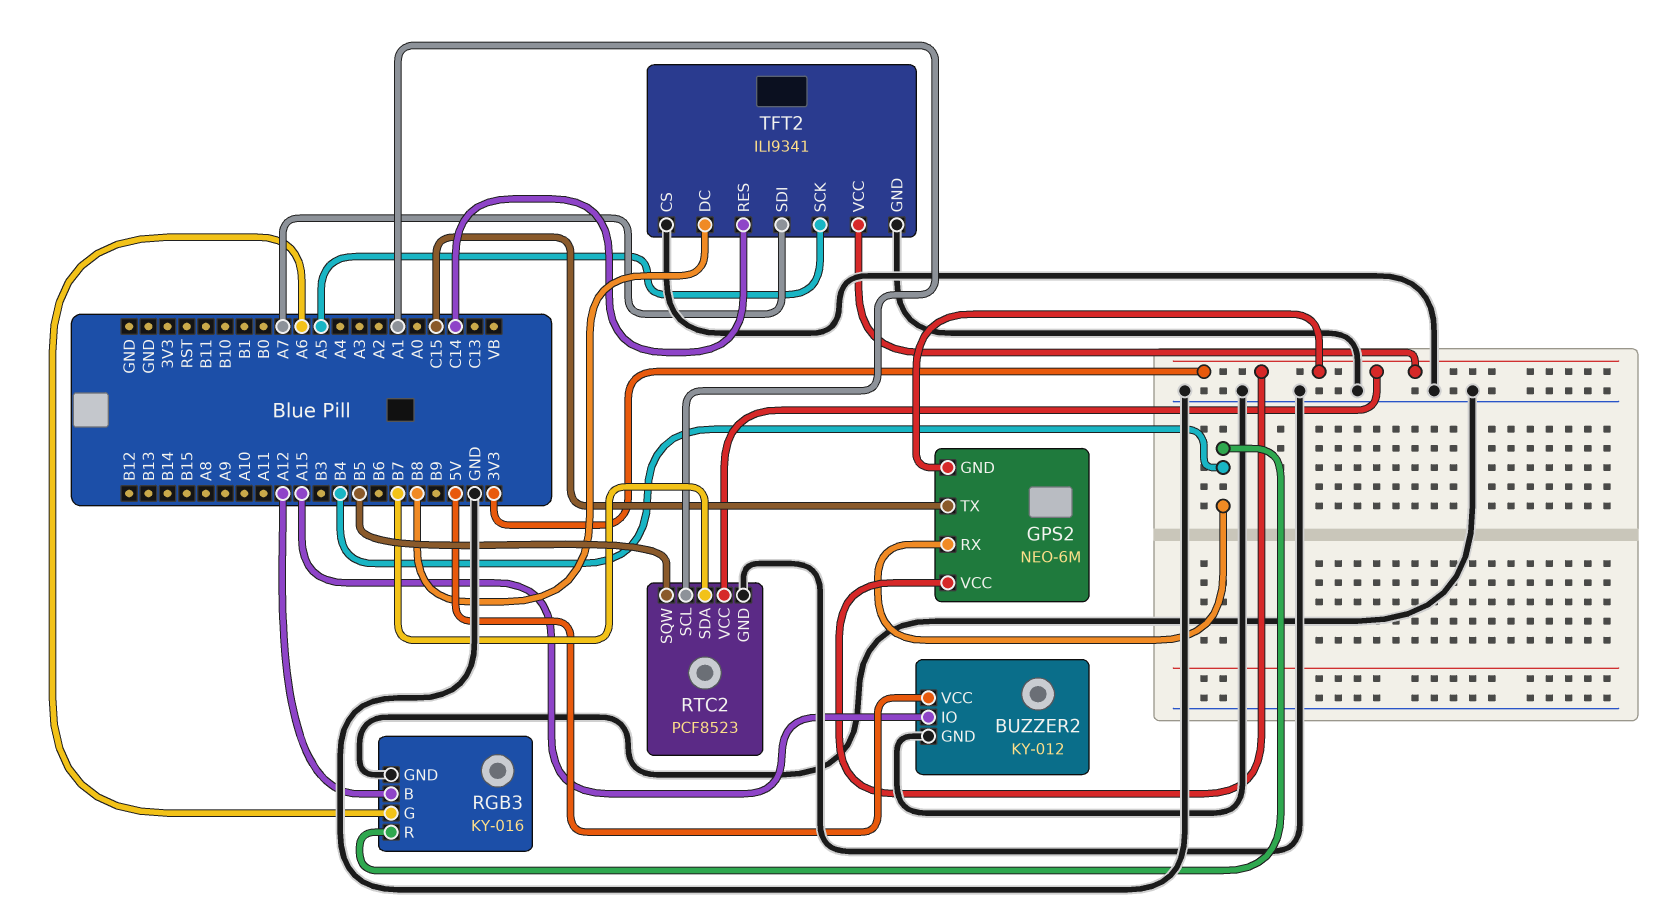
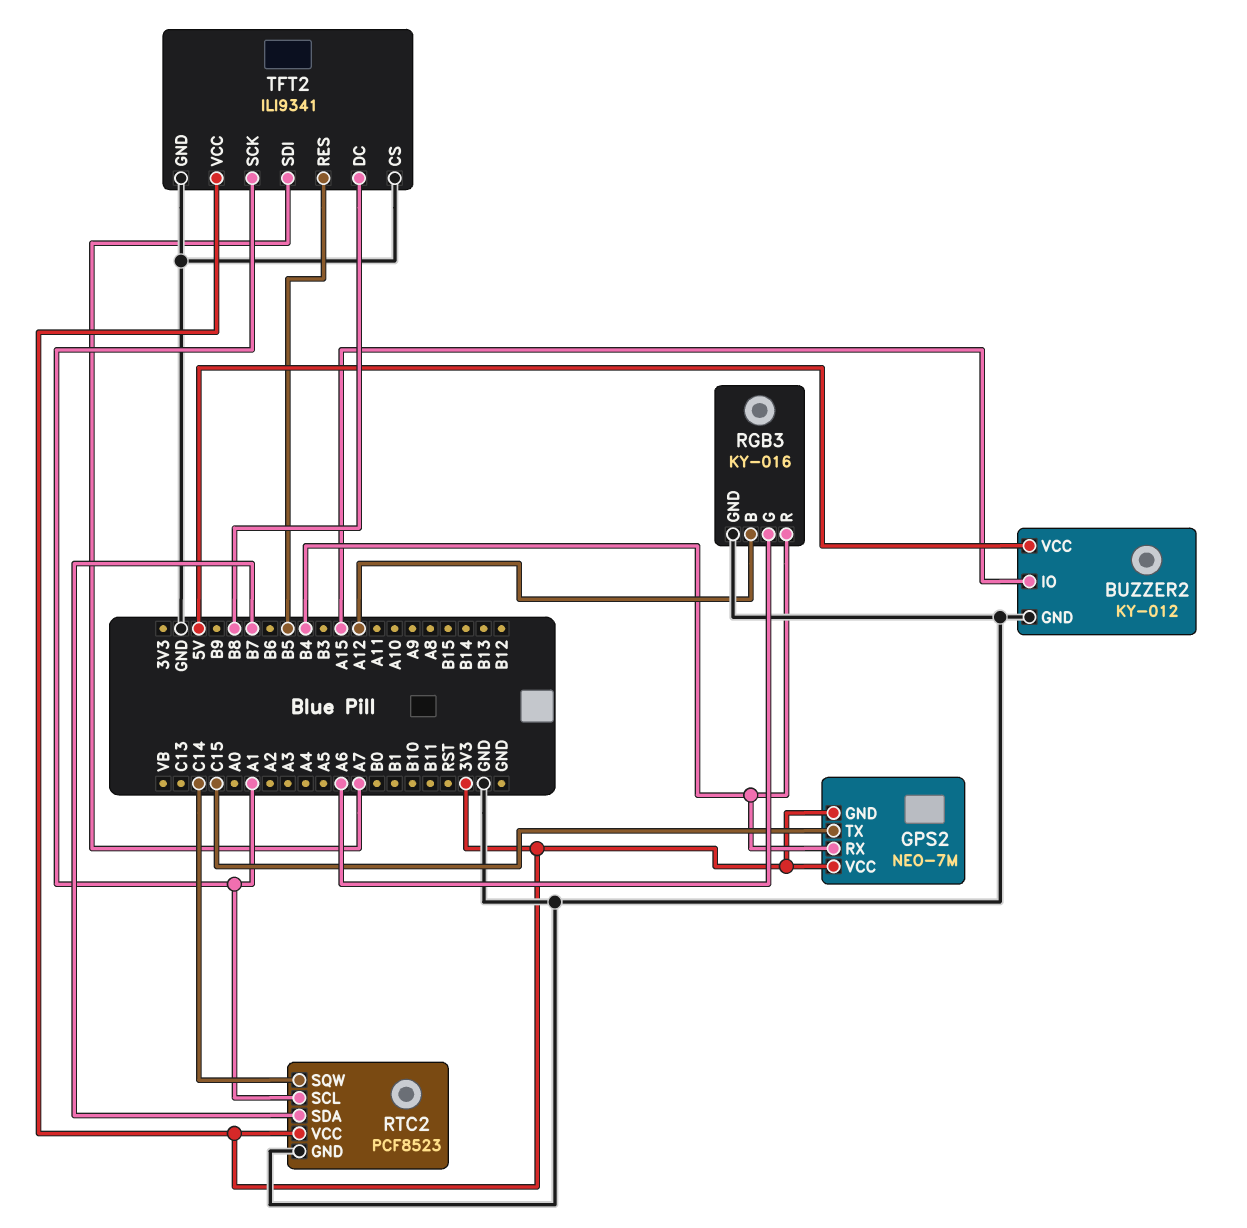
GPS2: NEO-6M -> NEO-7M
RTC2 pin SQW: B5 -> C14
TFT2 pin RES: C14 -> B5
TFT2 pin SCK: A5 -> A1

